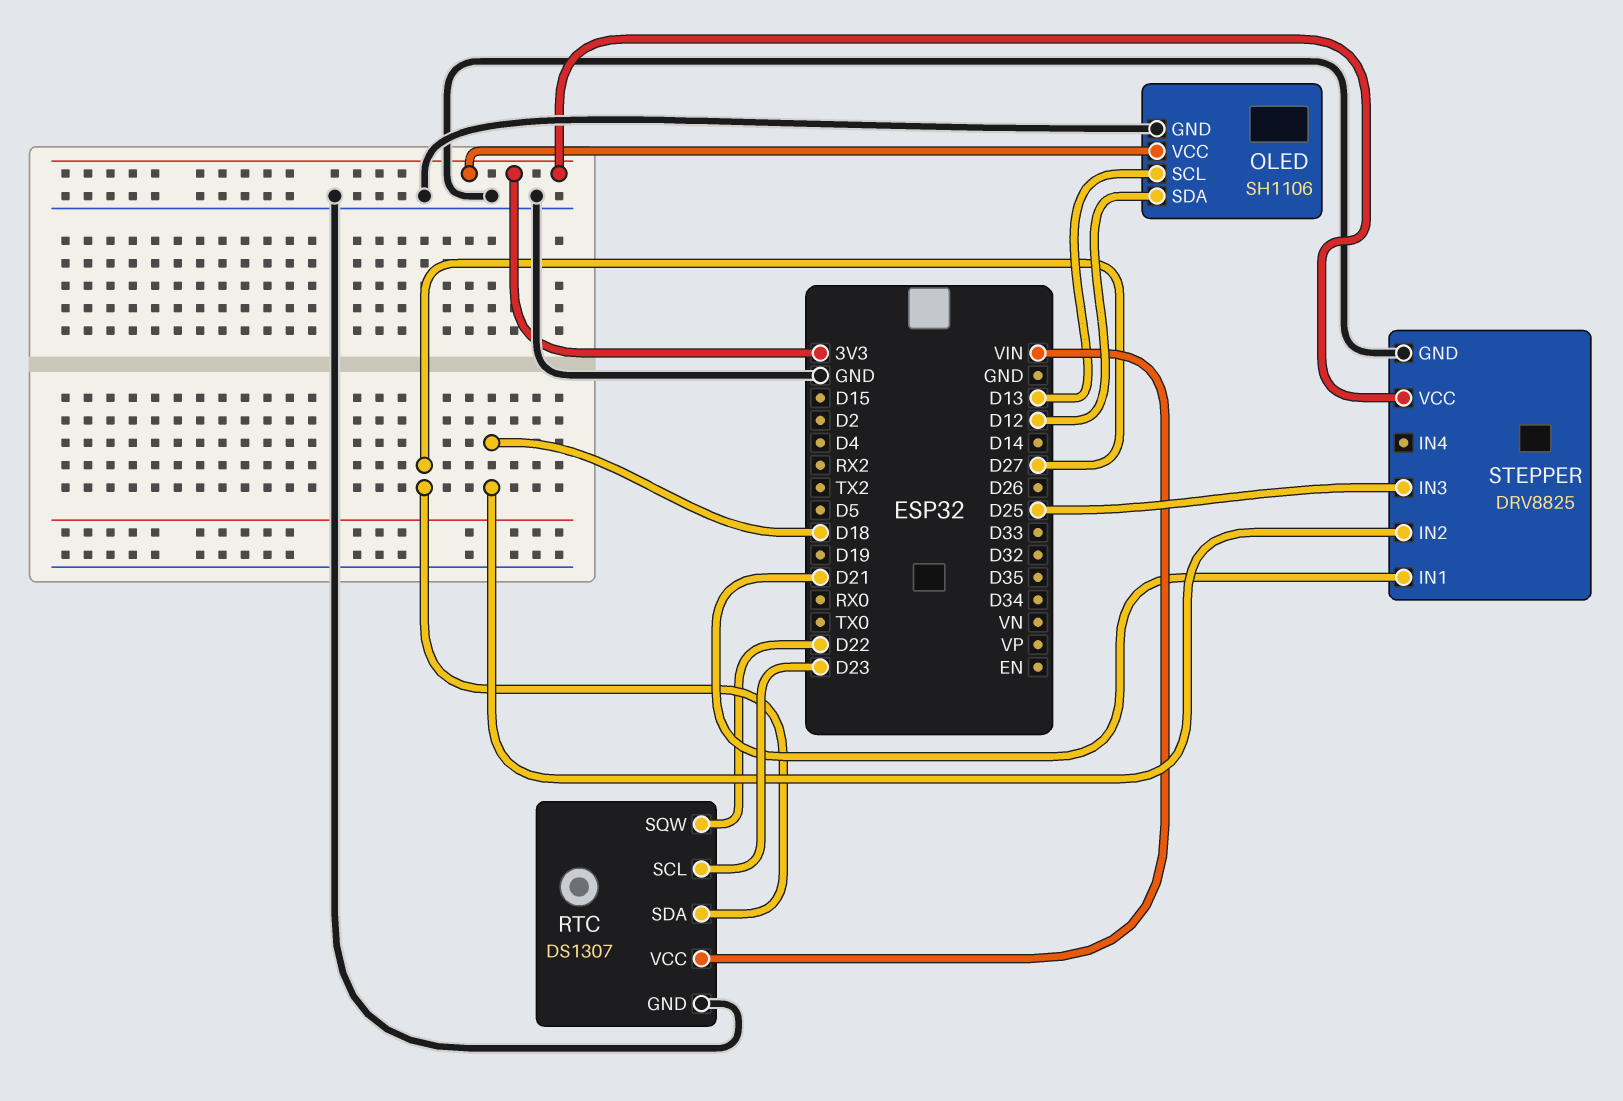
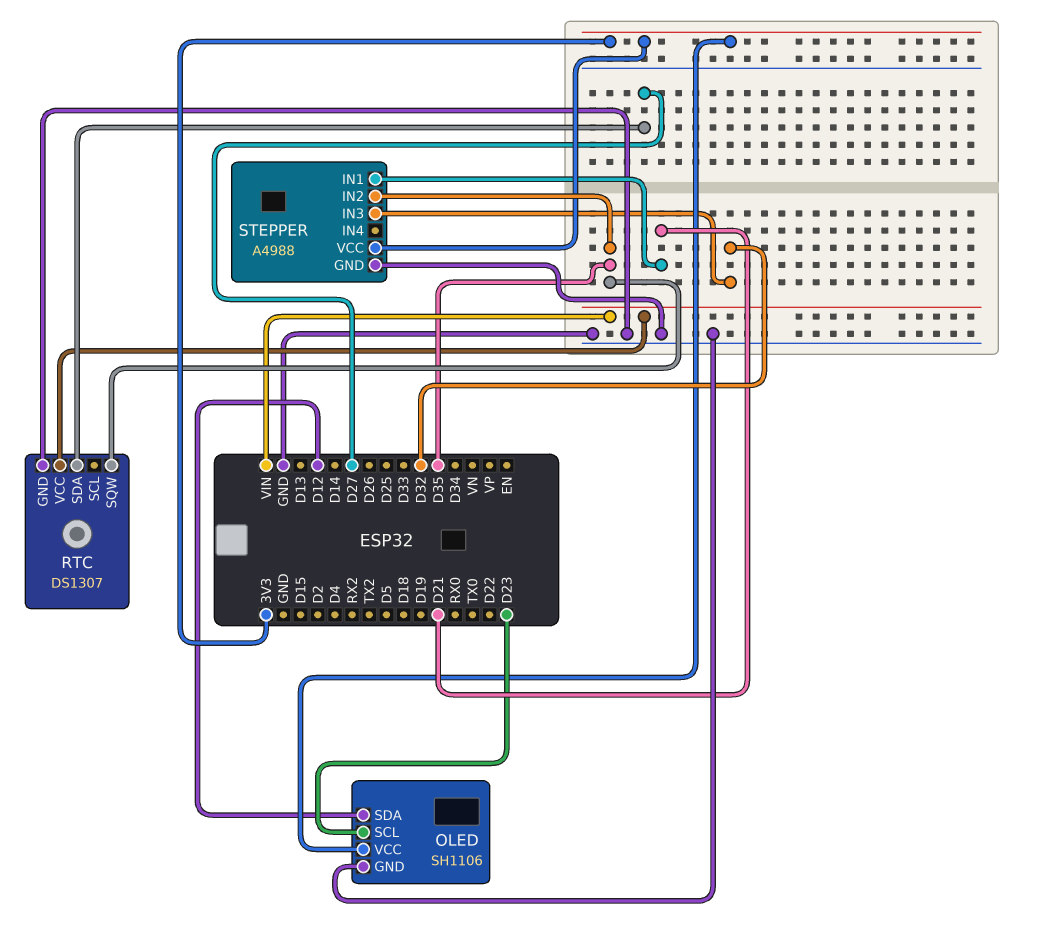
OLED pin SCL: D13 -> D23
RTC pin SCL: D23 -> none
RTC pin SQW: D22 -> D35
STEPPER: DRV8825 -> A4988
STEPPER pin IN2: D18 -> D35
STEPPER pin IN3: D25 -> D32

